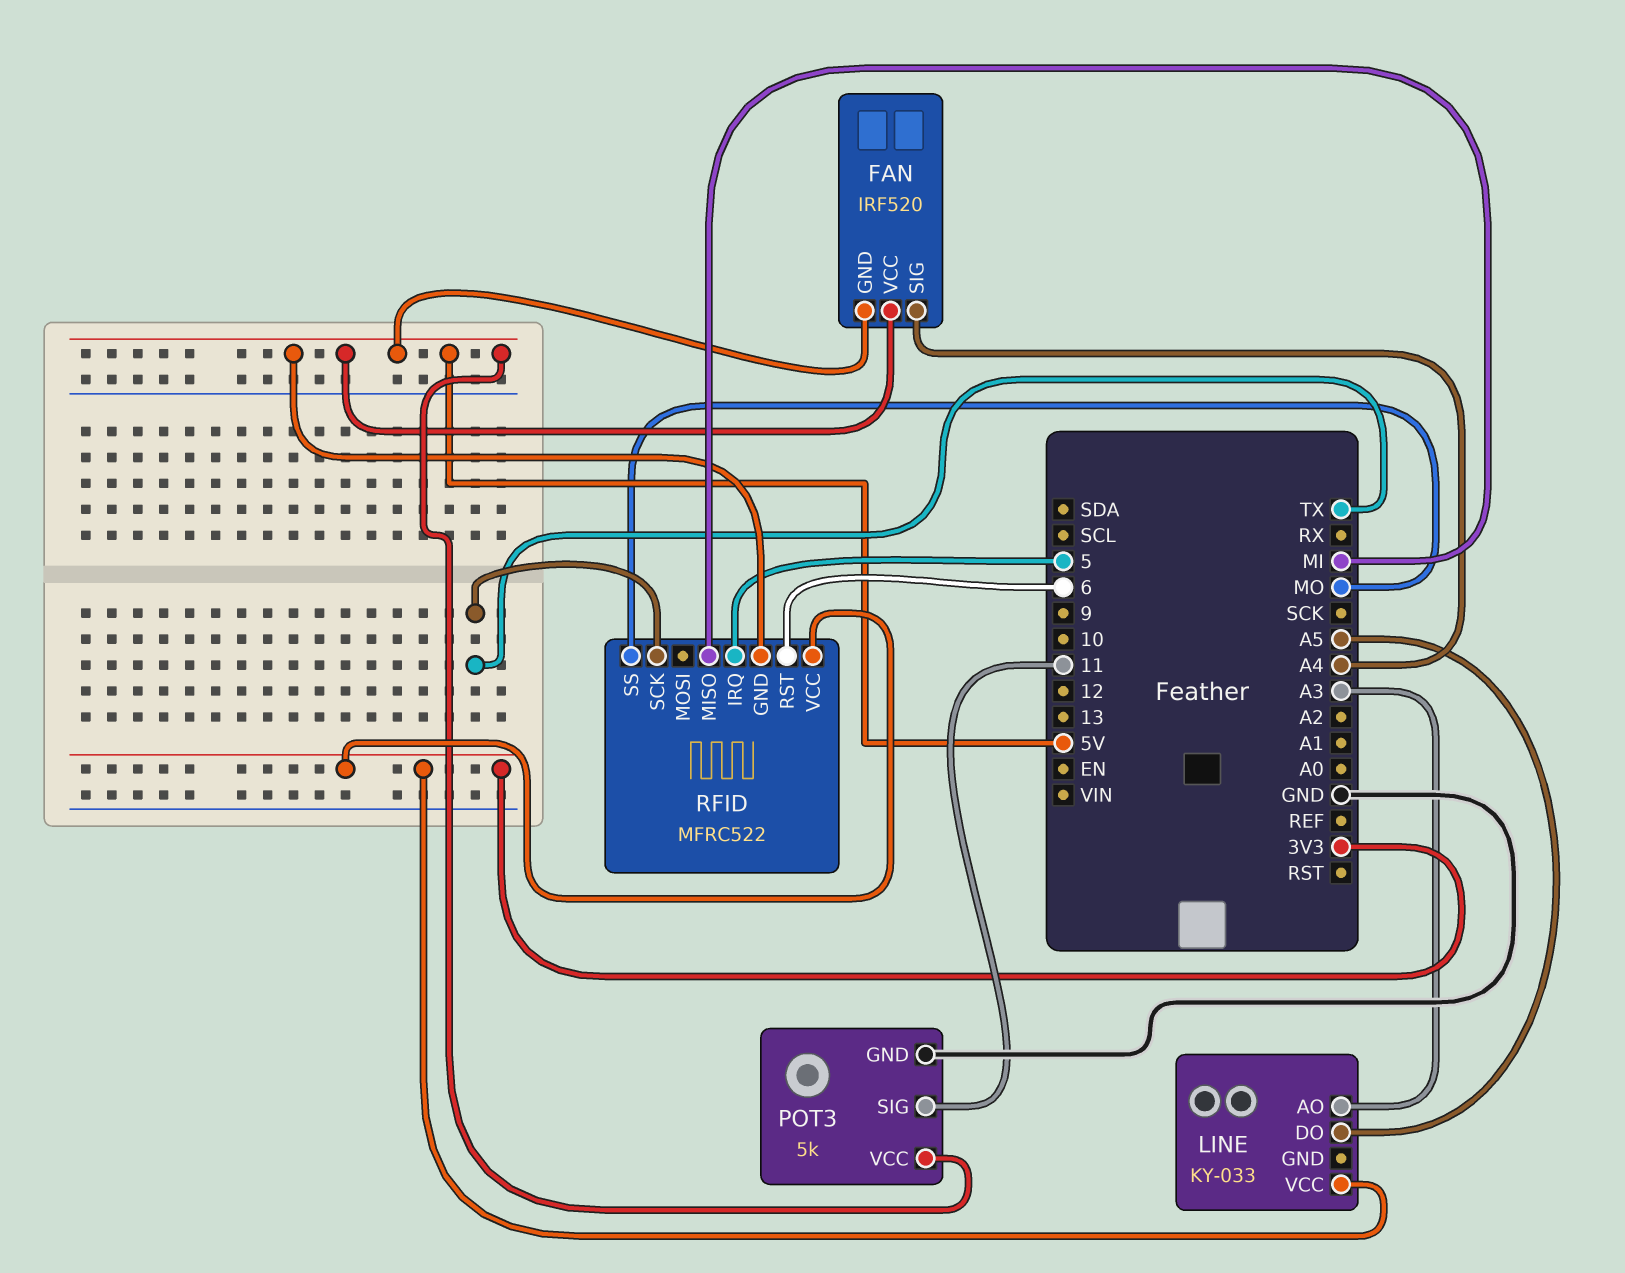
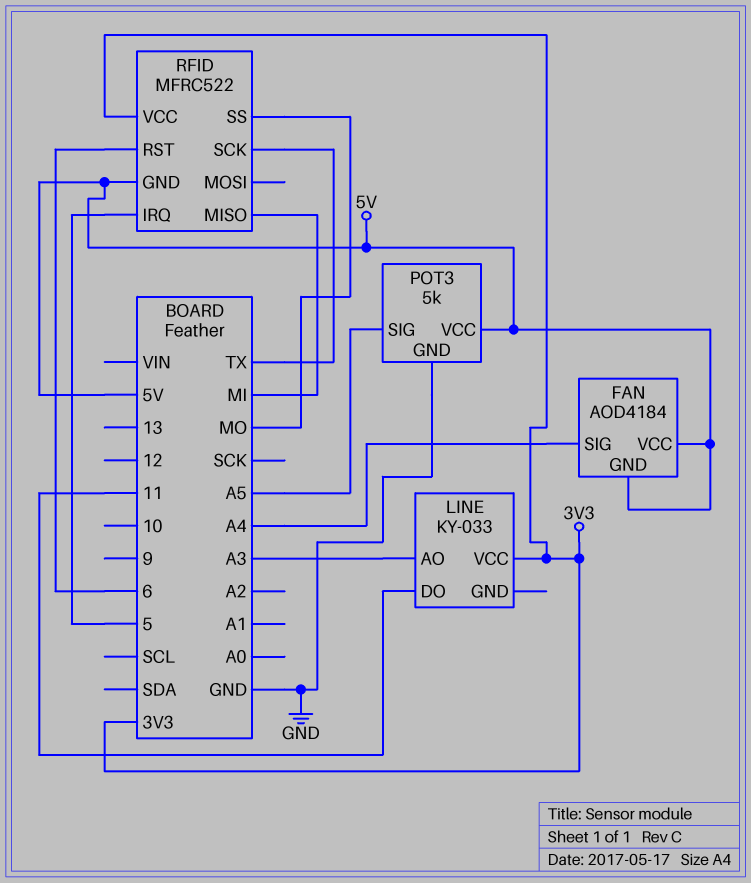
FAN: IRF520 -> AOD4184
LINE pin DO: A5 -> 11
POT3 pin SIG: 11 -> A5

